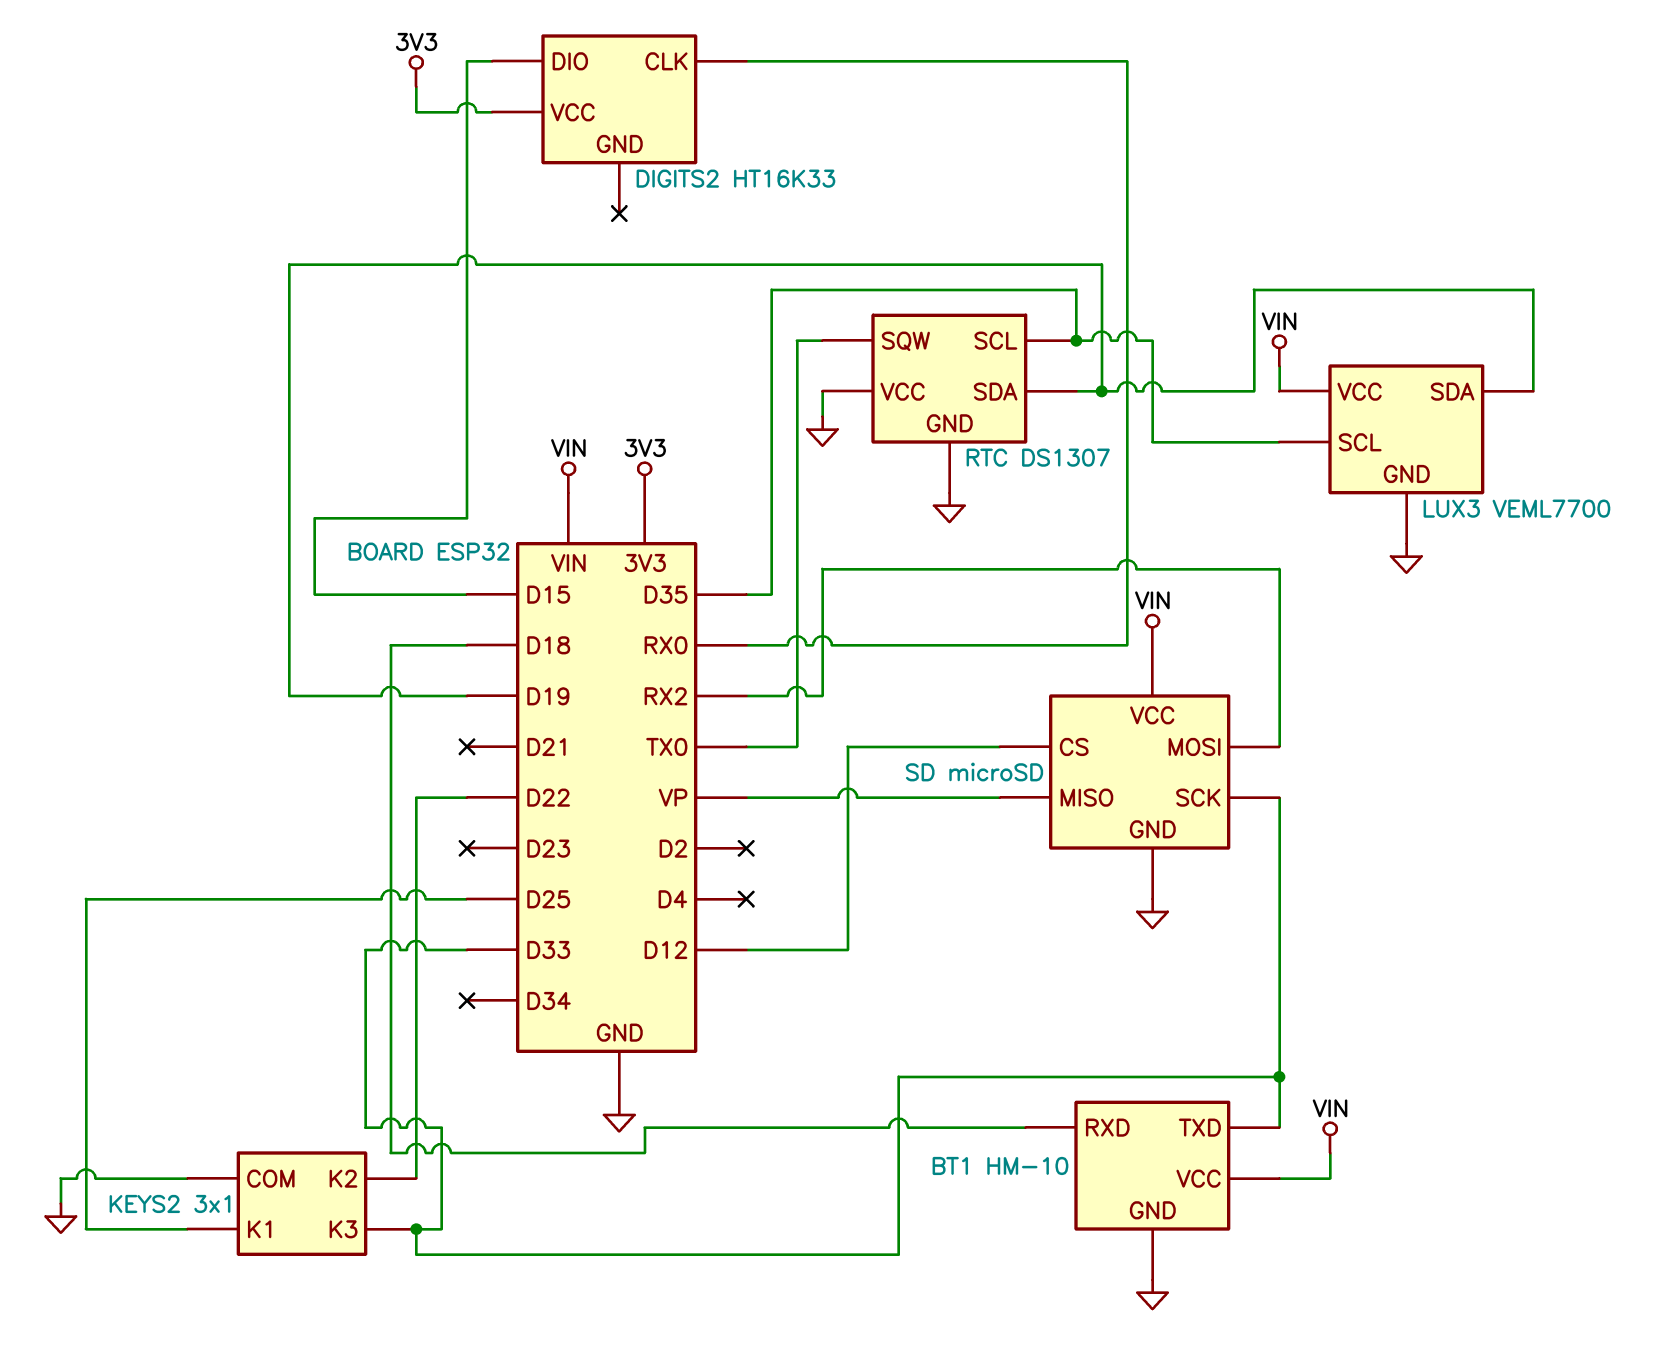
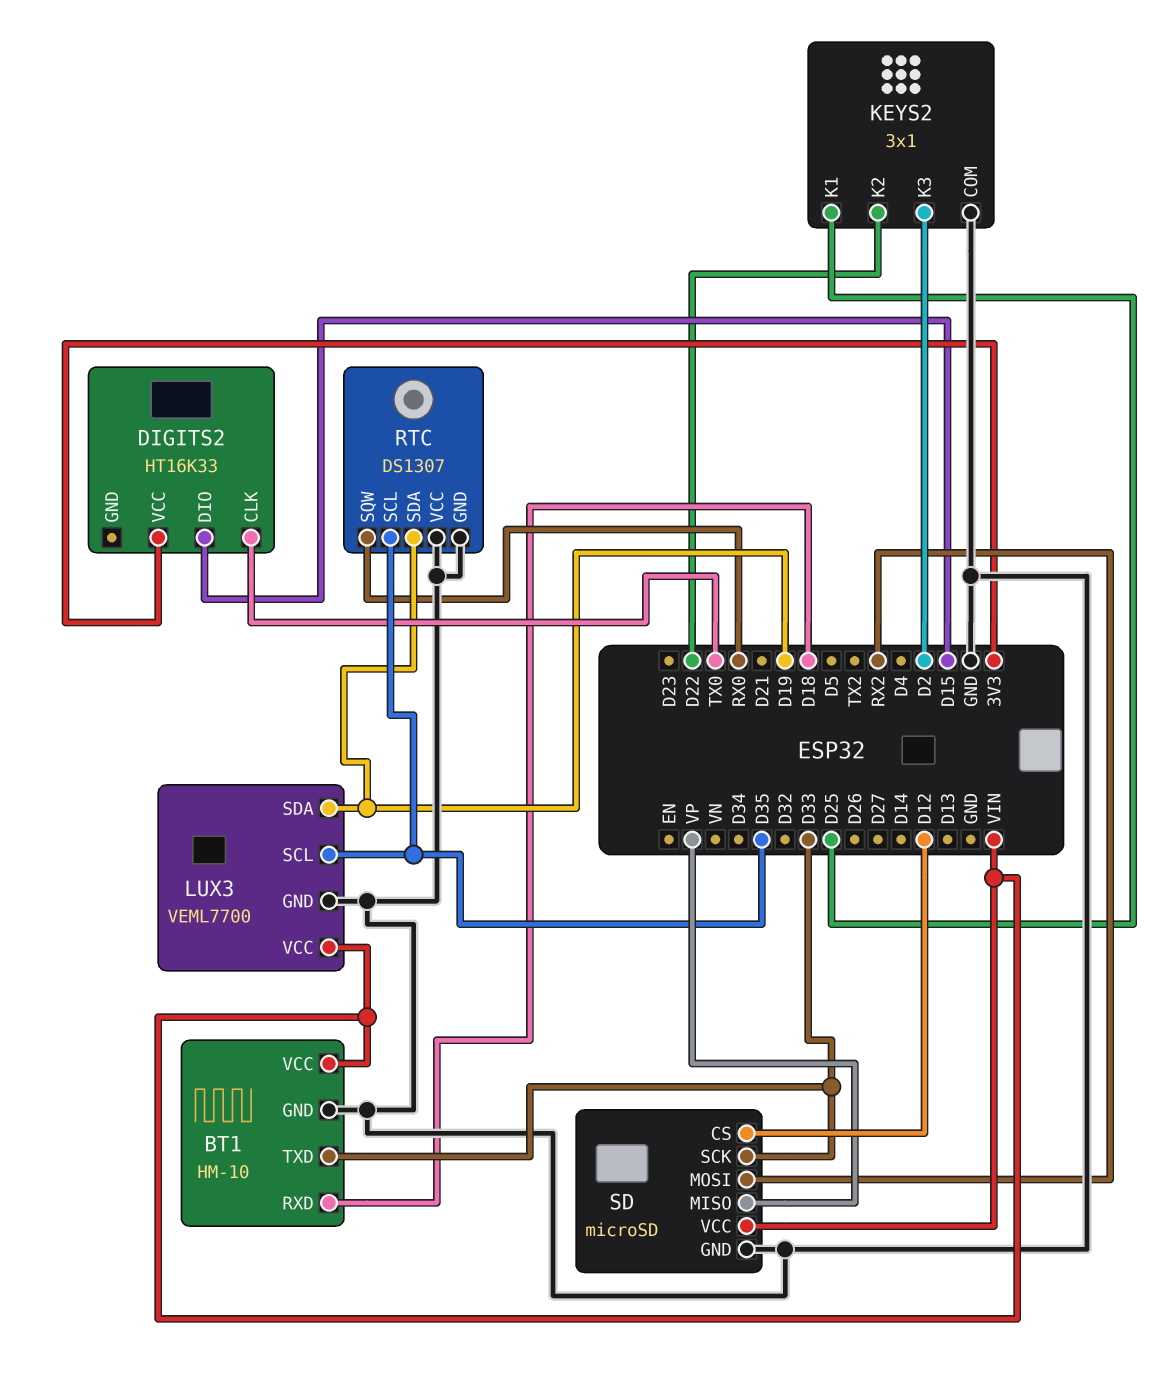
DIGITS2 pin CLK: RX0 -> TX0
KEYS2 pin K3: D33 -> D2
RTC pin SQW: TX0 -> RX0

